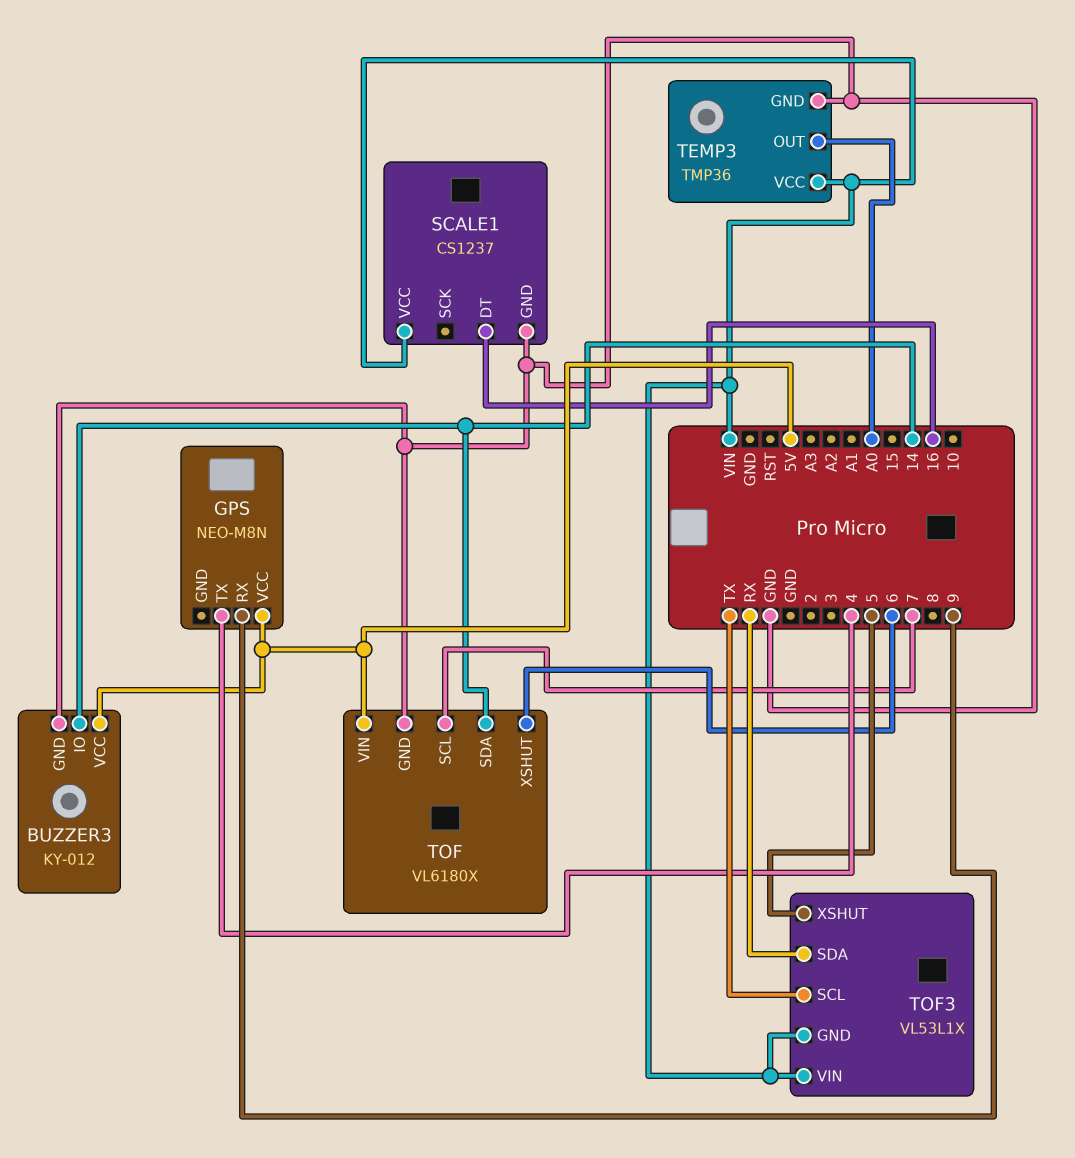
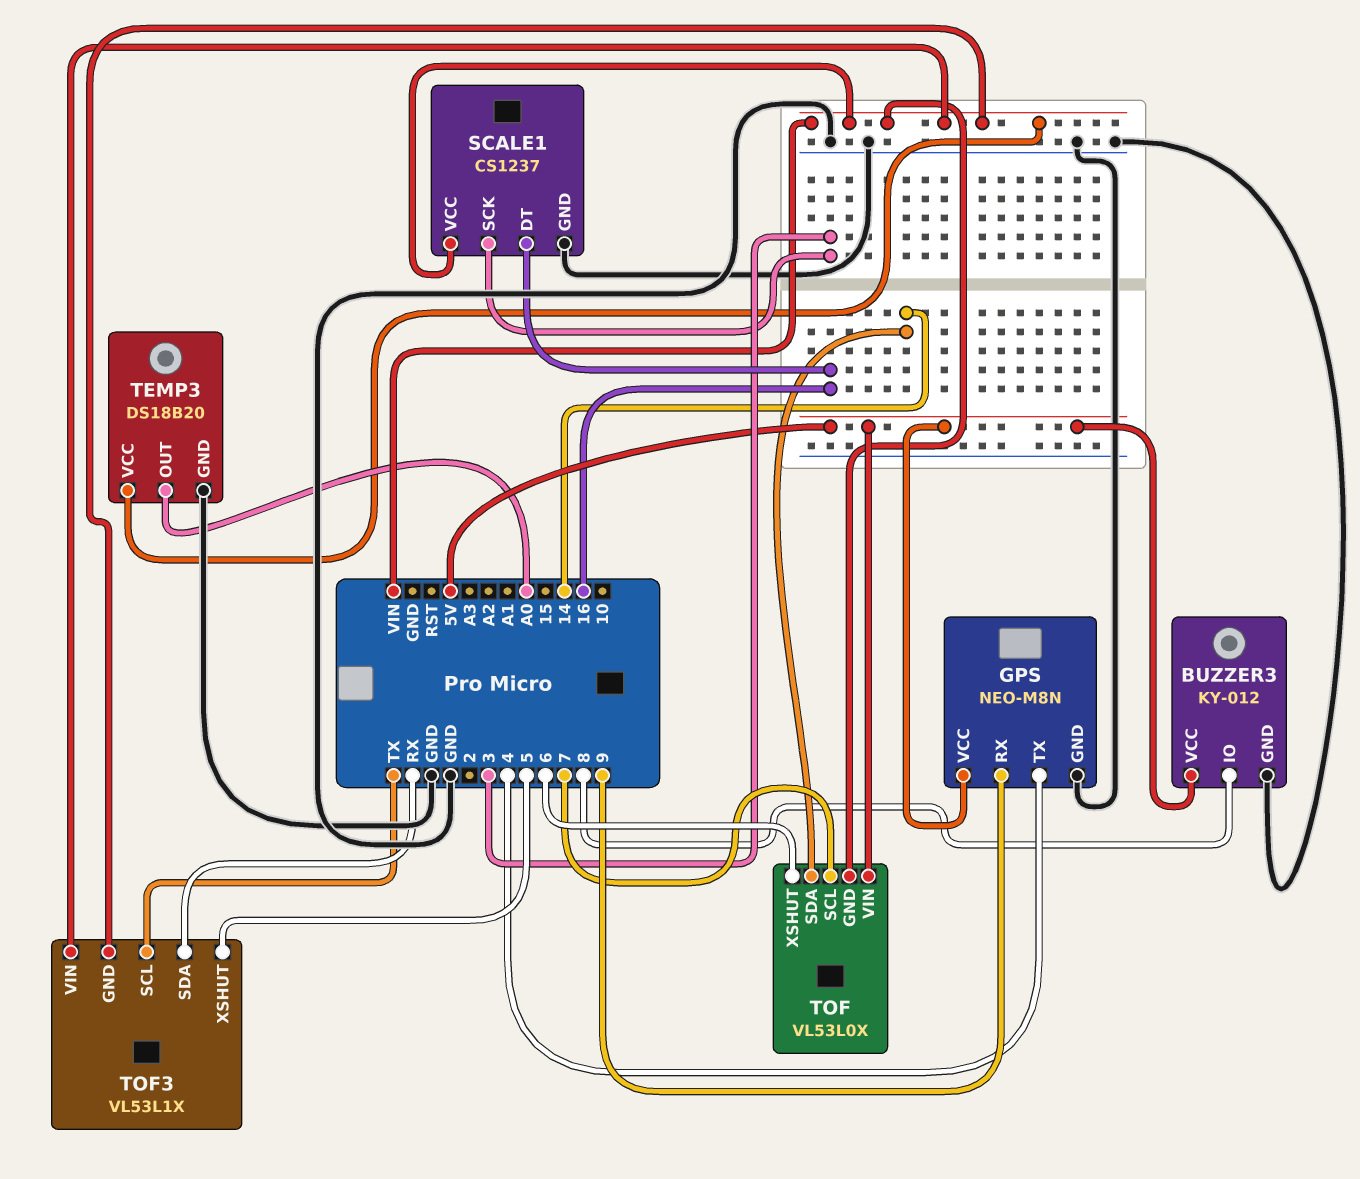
BUZZER3 pin IO: 14 -> 8
GPS pin GND: none -> GND
SCALE1 pin SCK: none -> 3
TEMP3: TMP36 -> DS18B20
TOF: VL6180X -> VL53L0X
TOF pin GND: GND -> VIN

